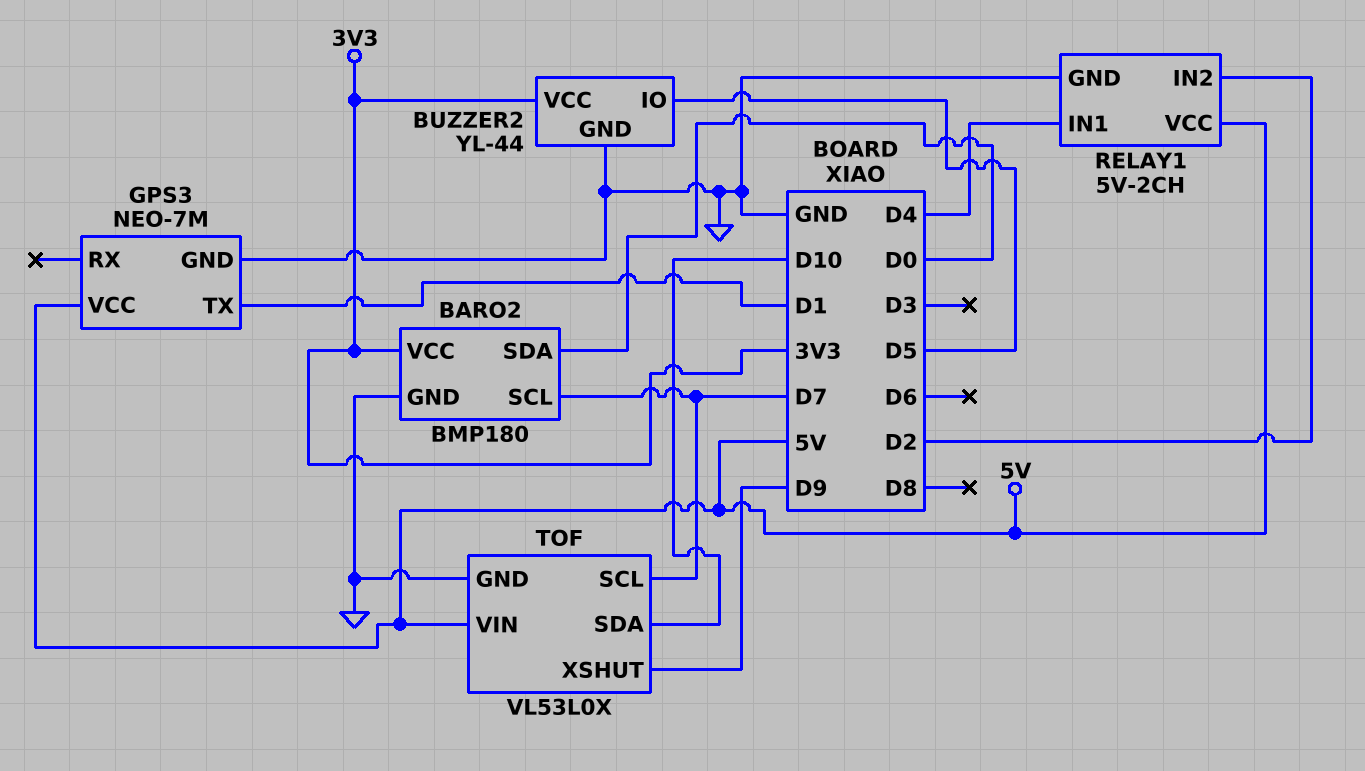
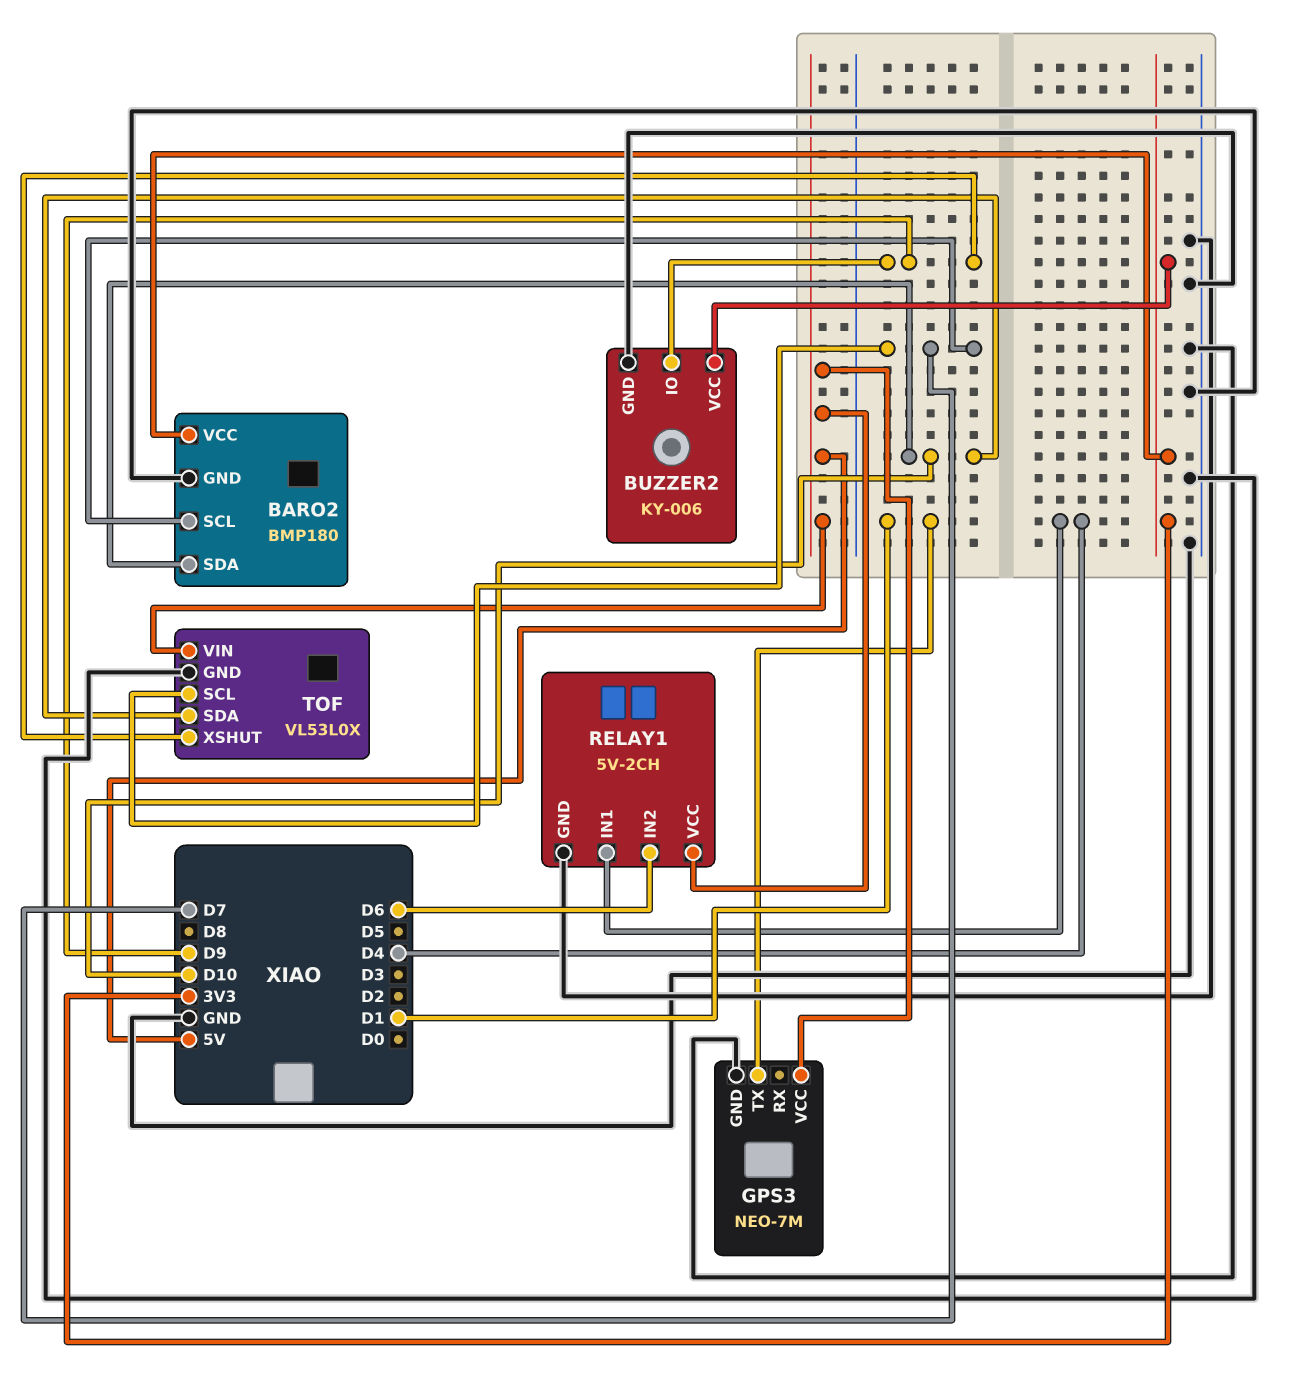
BARO2 pin SDA: D0 -> D10
BUZZER2: YL-44 -> KY-006
BUZZER2 pin IO: D5 -> D9
RELAY1 pin IN2: D2 -> D6

